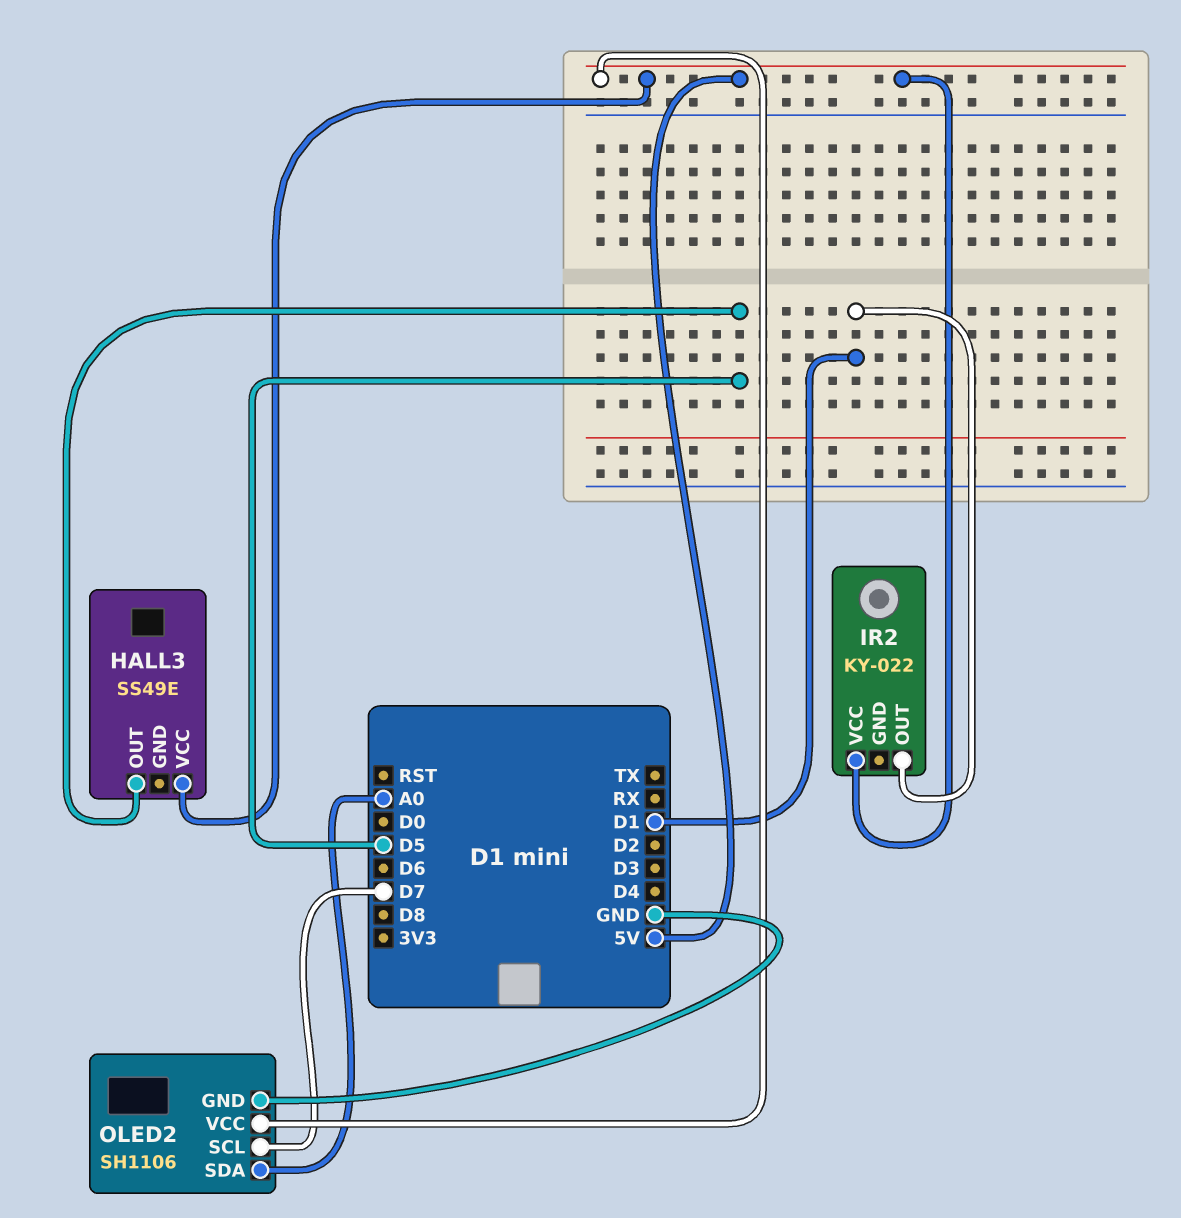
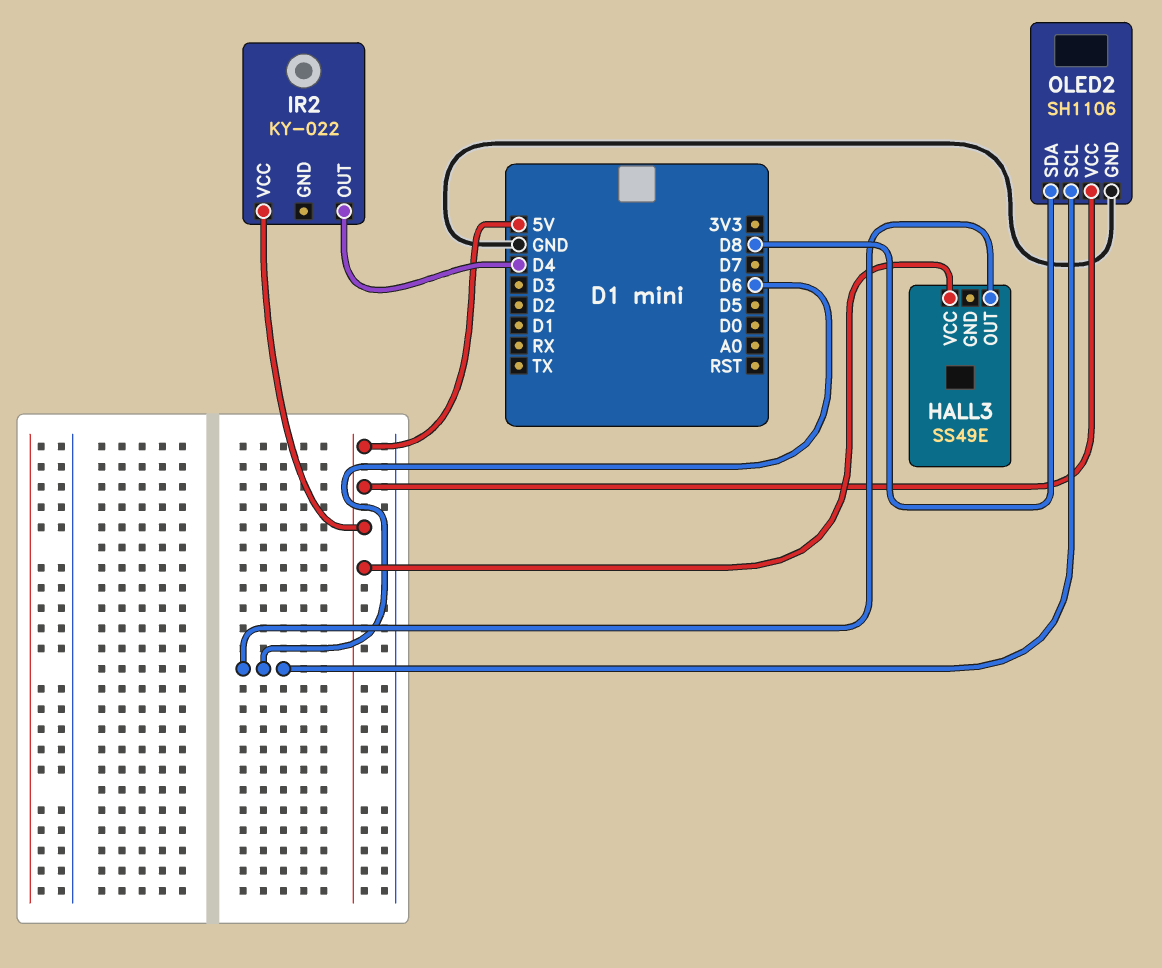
HALL3 pin OUT: D5 -> D6
IR2 pin OUT: D1 -> D4
OLED2 pin SCL: D7 -> D6
OLED2 pin SDA: A0 -> D8

